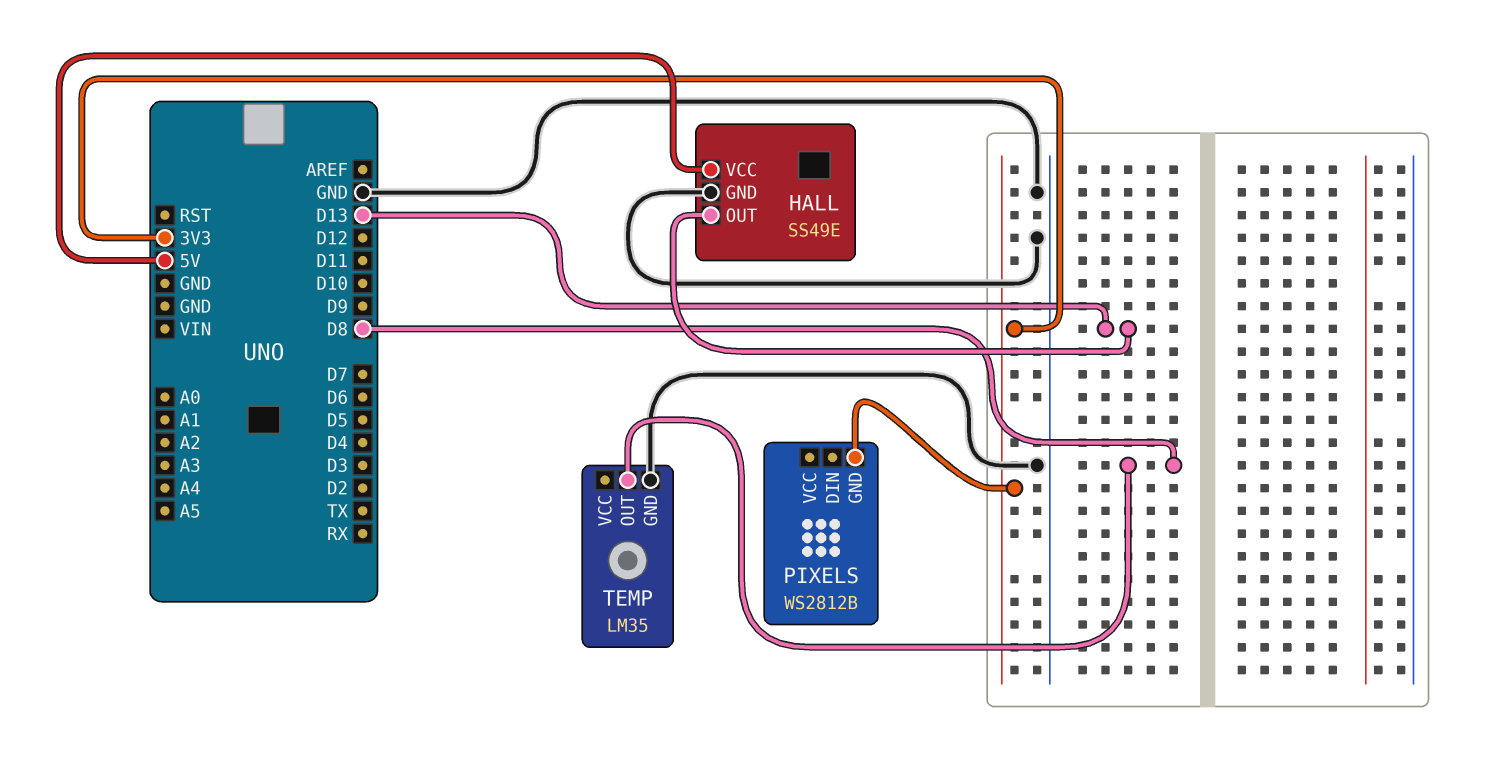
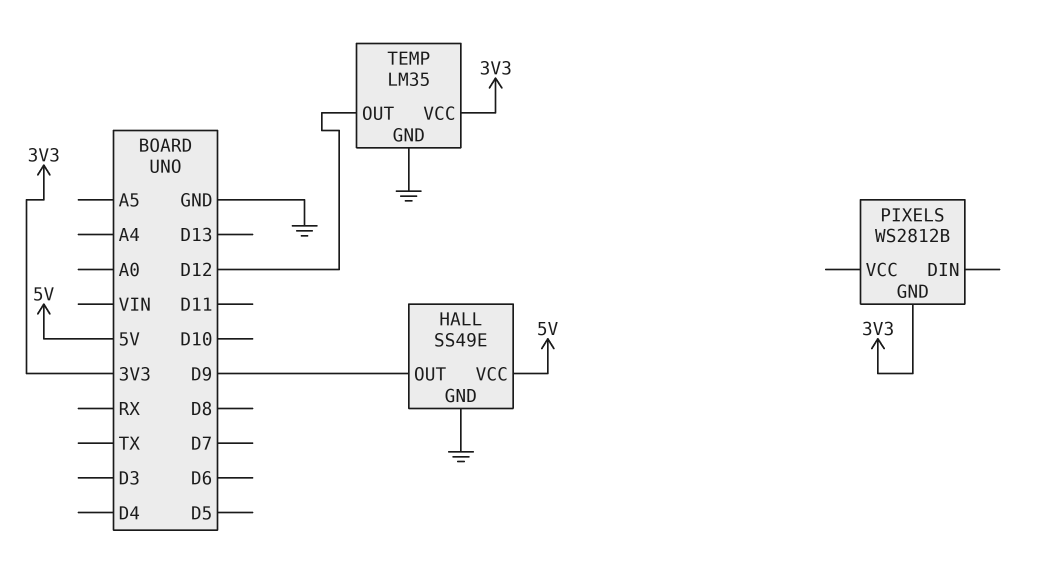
HALL pin OUT: D13 -> D9
TEMP pin OUT: D8 -> D12
TEMP pin VCC: none -> 3V3

